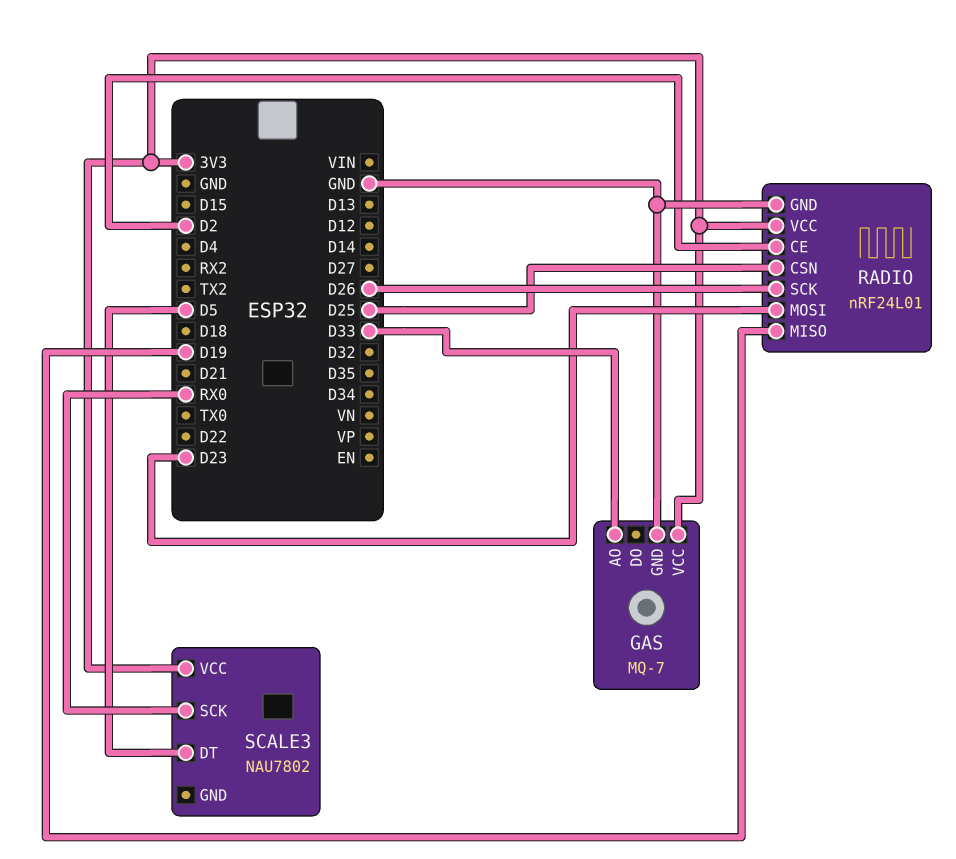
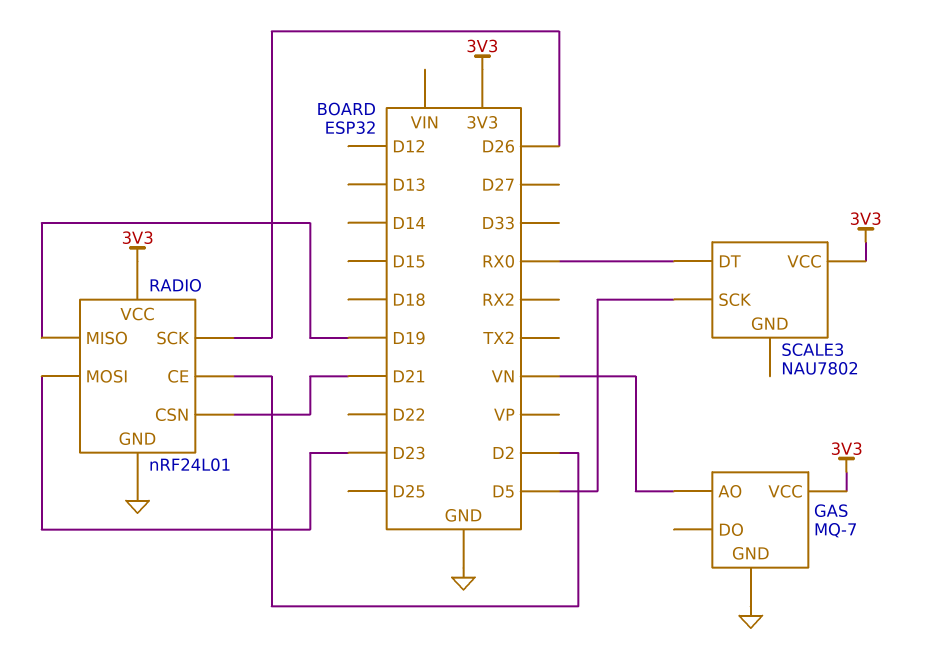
GAS pin AO: D33 -> VN
RADIO pin CSN: D25 -> D21
SCALE3 pin DT: D5 -> RX0
SCALE3 pin SCK: RX0 -> D5

